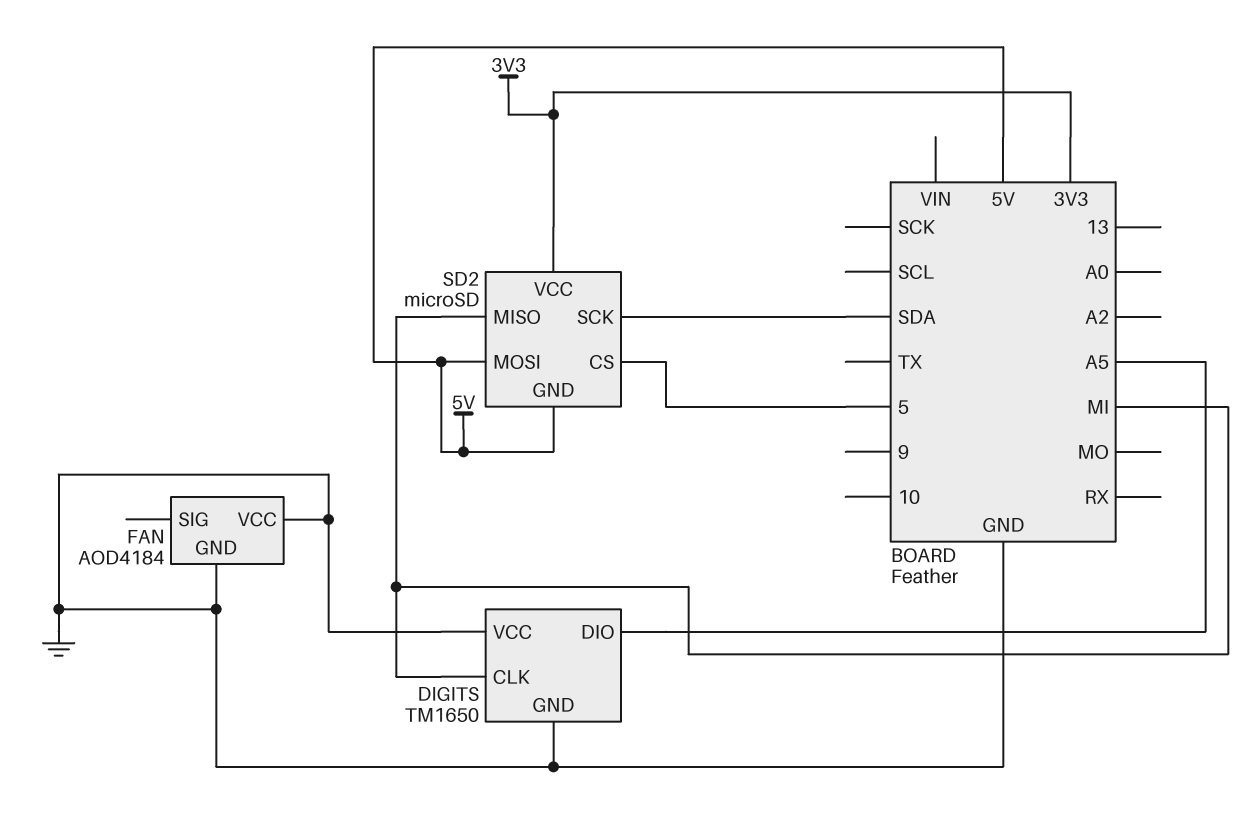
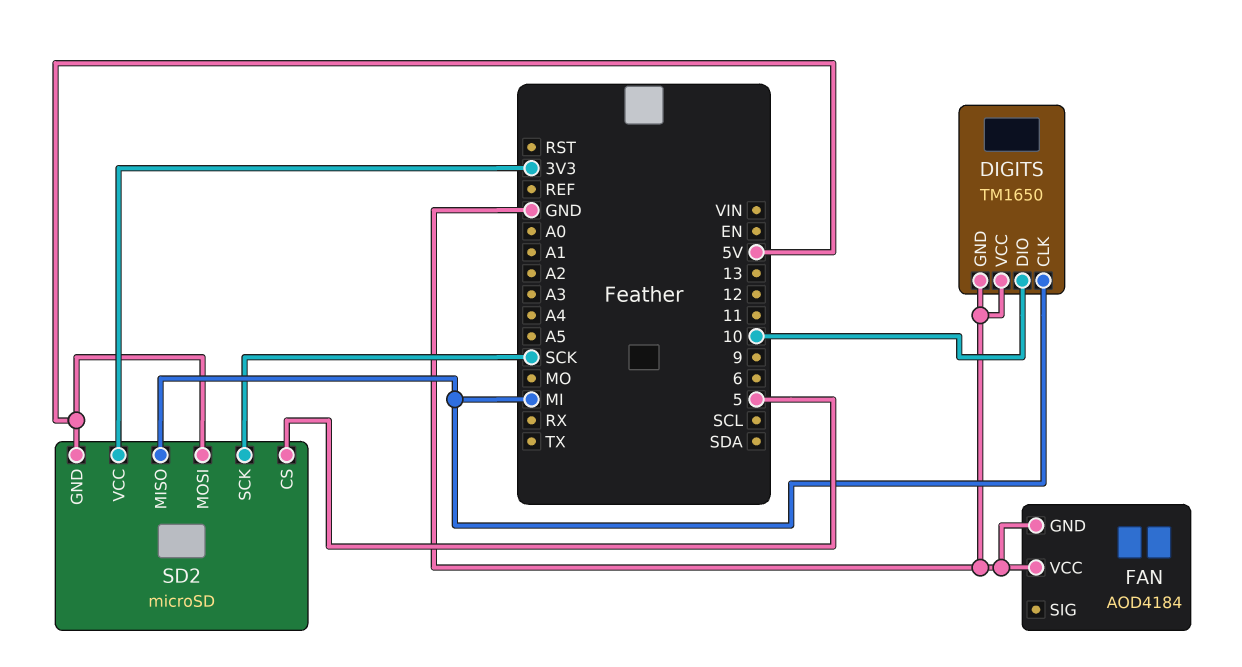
DIGITS pin DIO: A5 -> 10
SD2 pin SCK: SDA -> SCK

